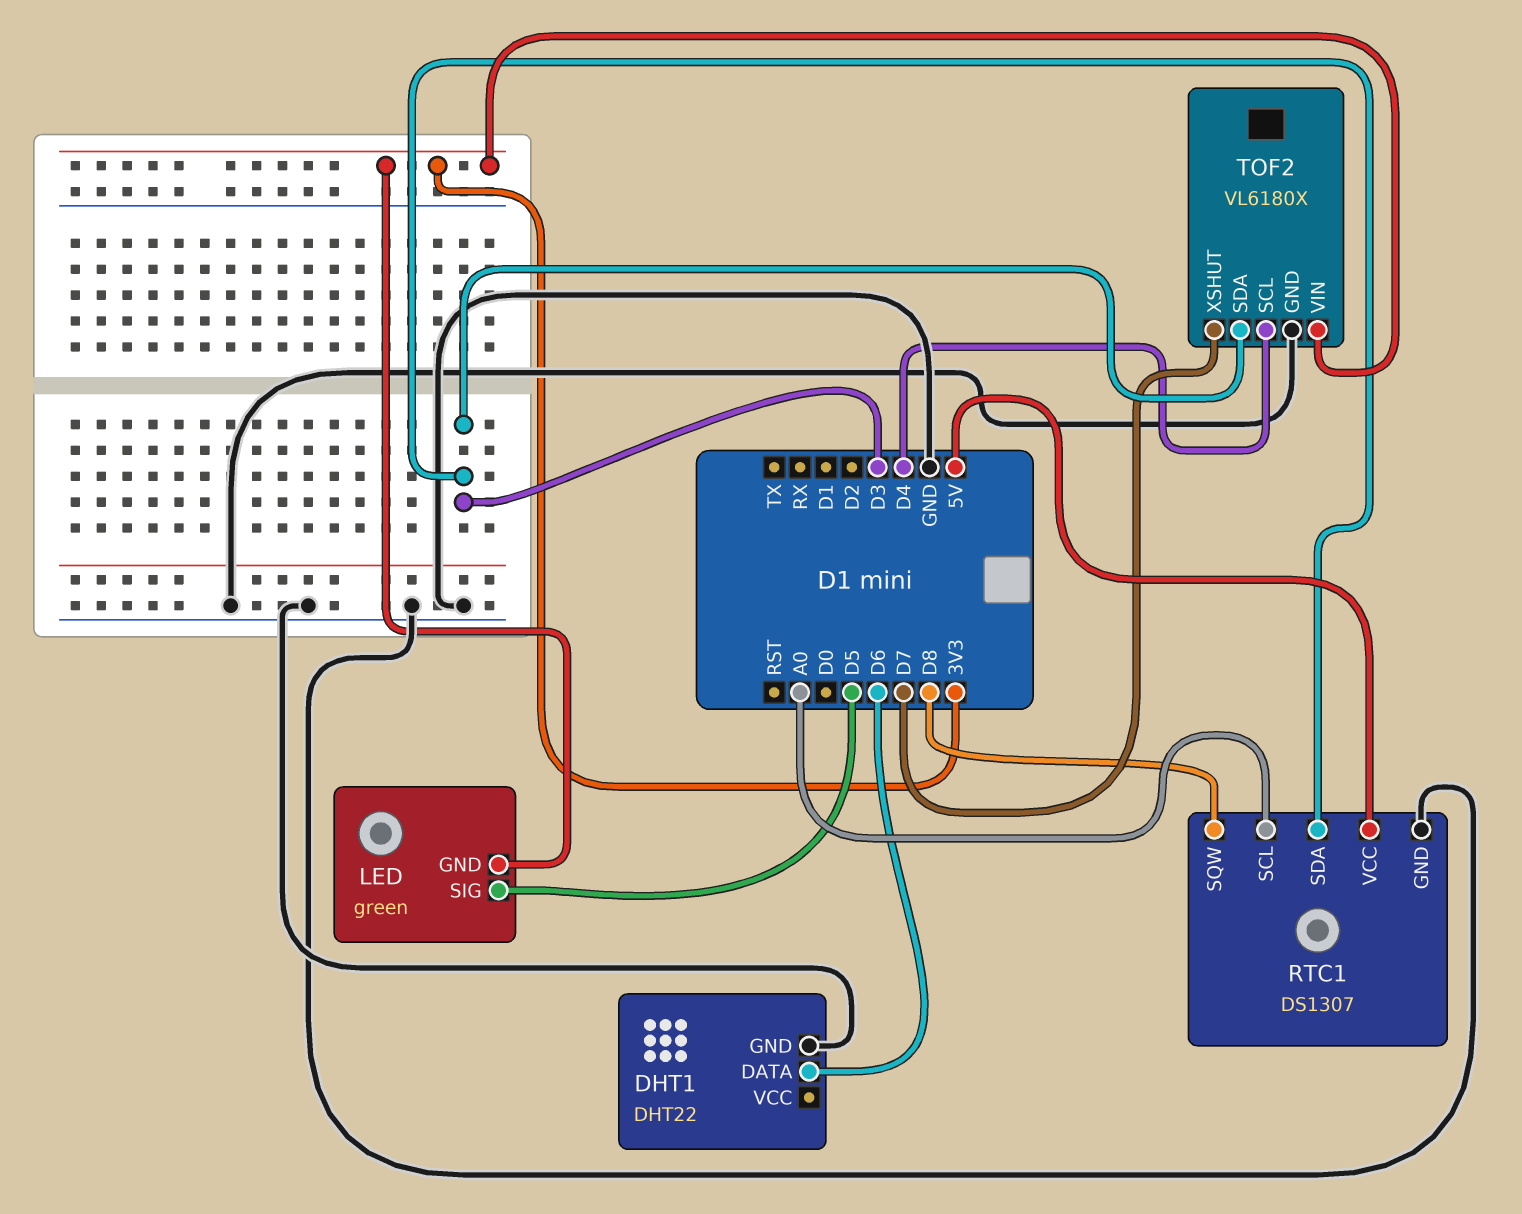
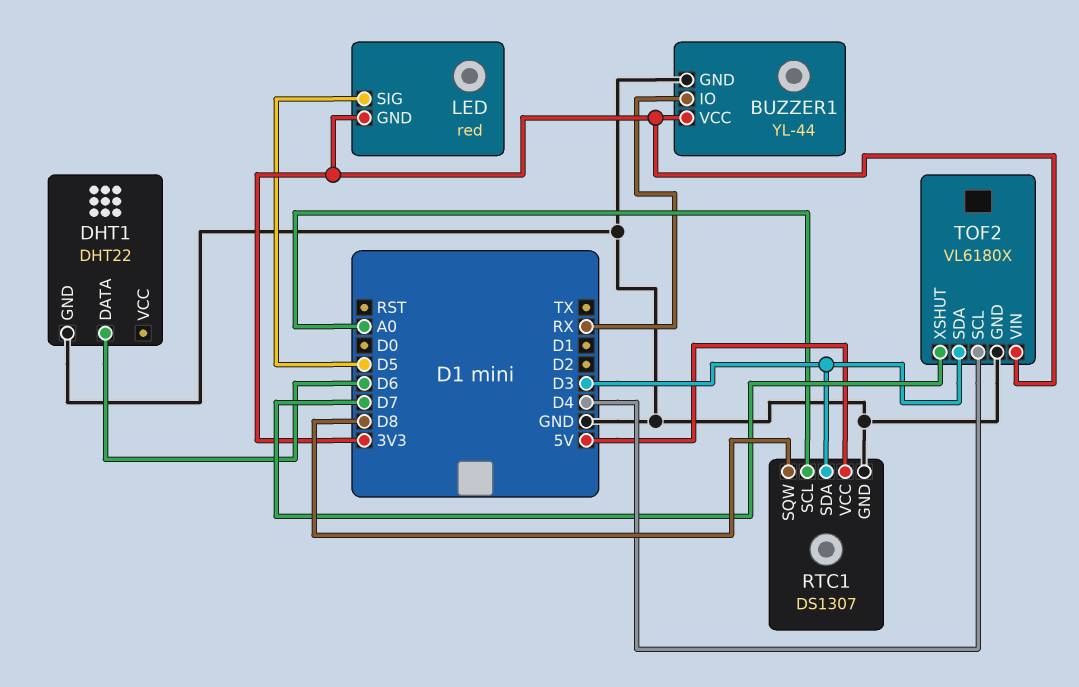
BUZZER1: none -> YL-44
BUZZER1 pin GND: none -> GND
BUZZER1 pin IO: none -> RX
BUZZER1 pin VCC: none -> 3V3
LED: green -> red

